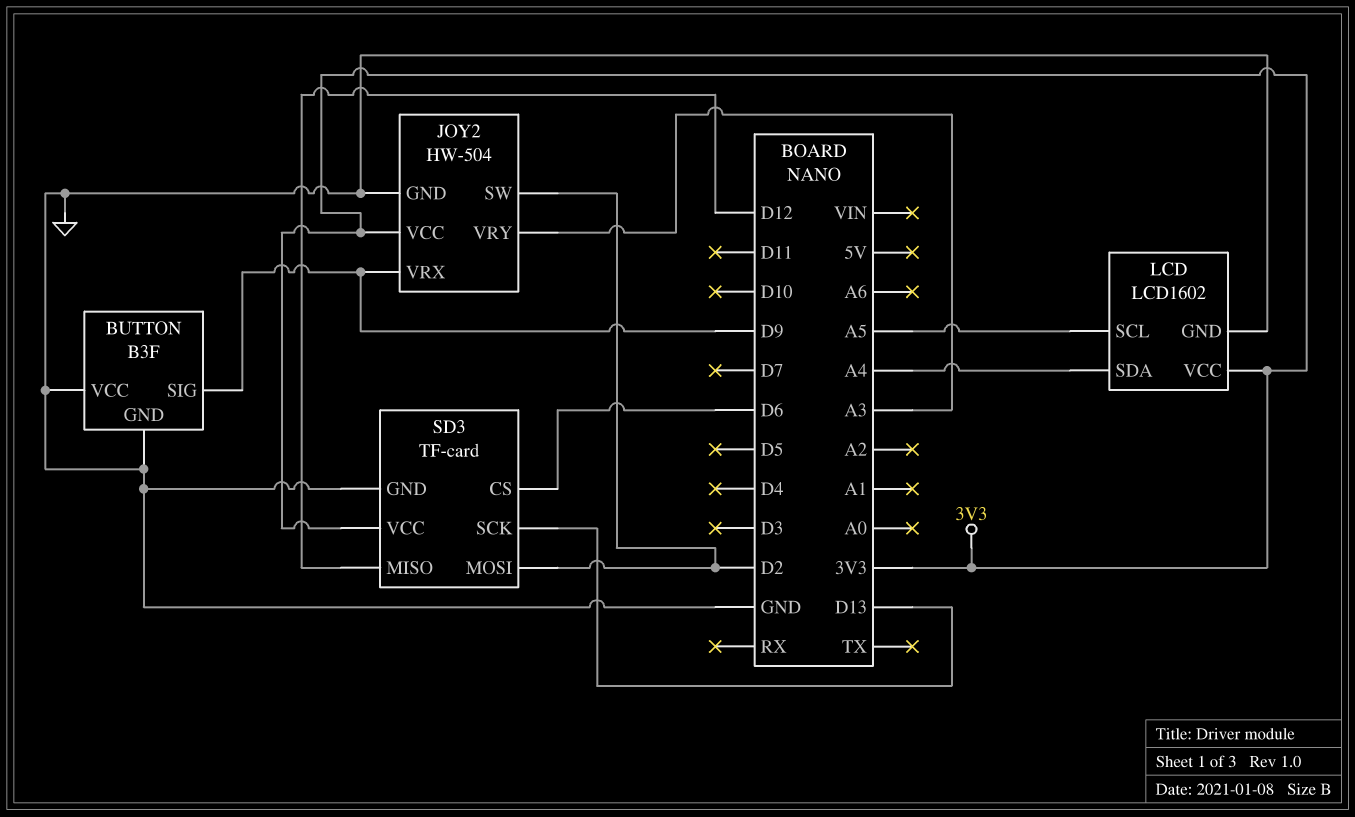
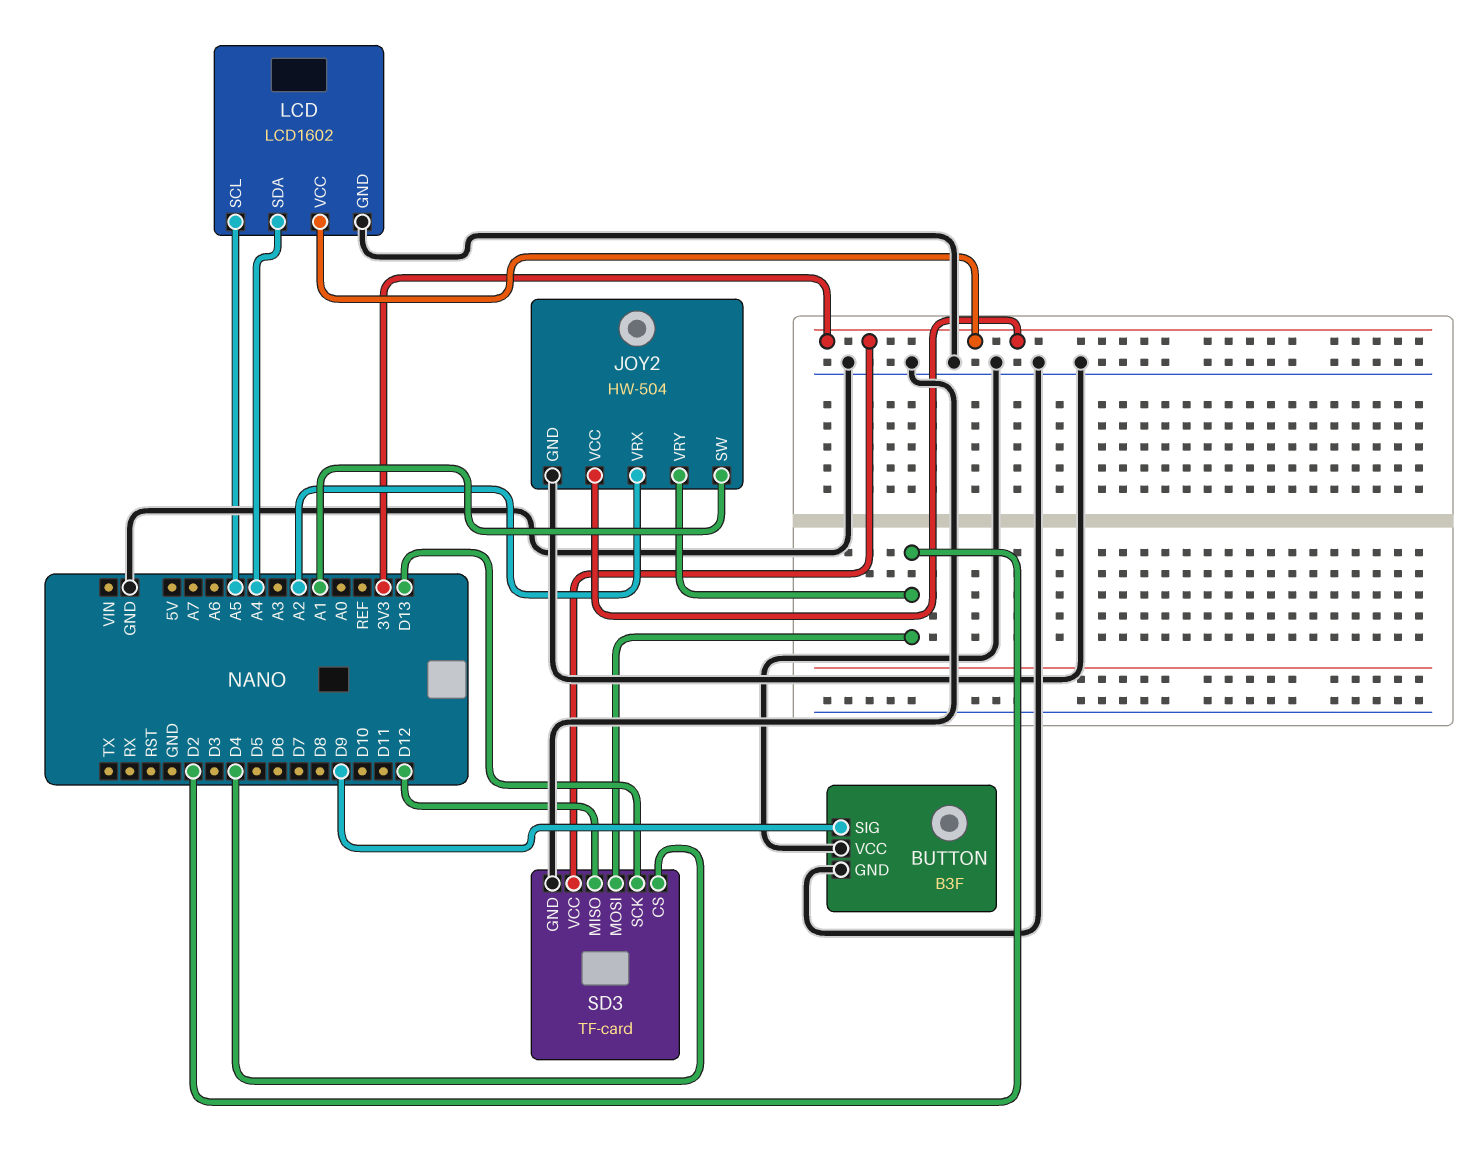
JOY2 pin SW: D2 -> A1
JOY2 pin VRX: D9 -> A2
JOY2 pin VRY: A3 -> D2
SD3 pin CS: D6 -> D4

